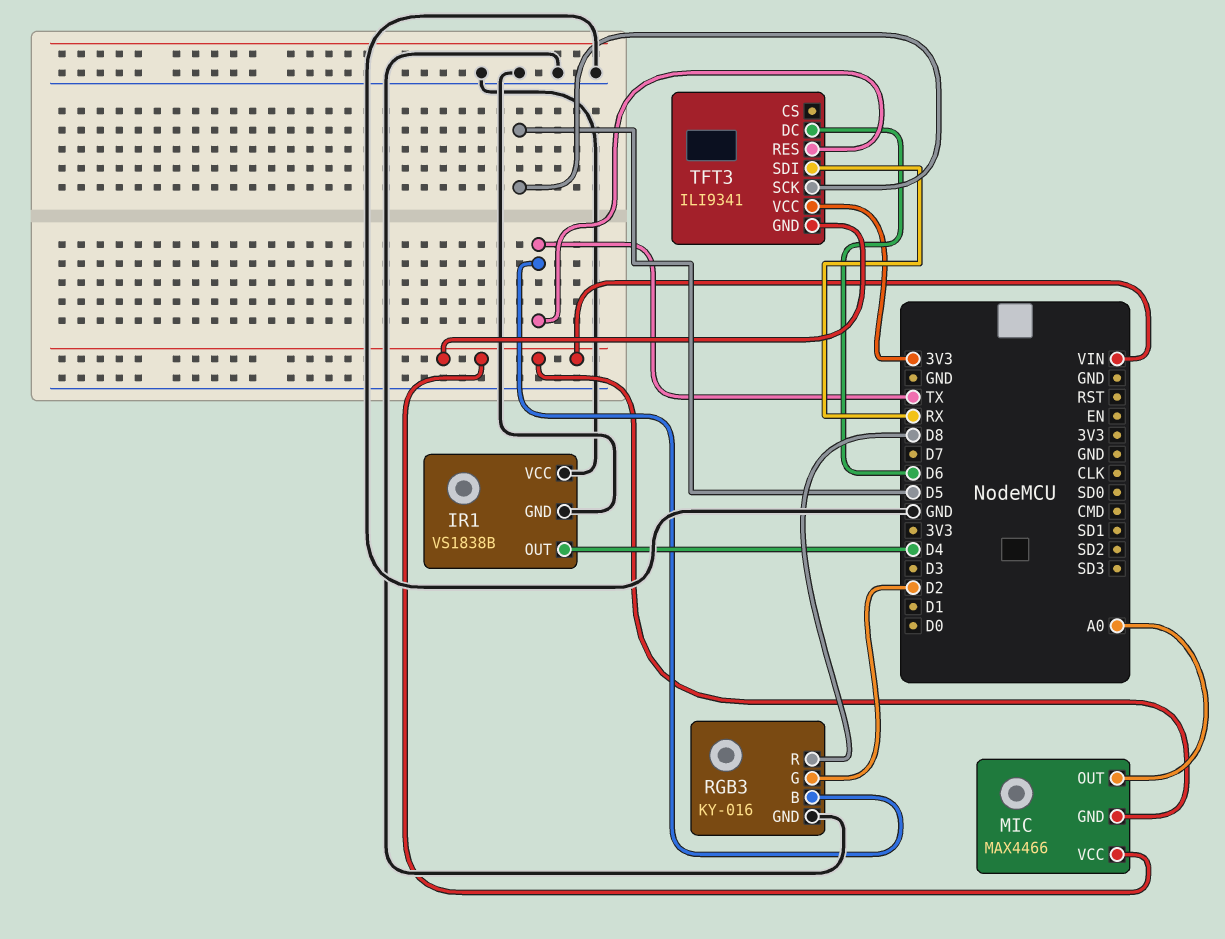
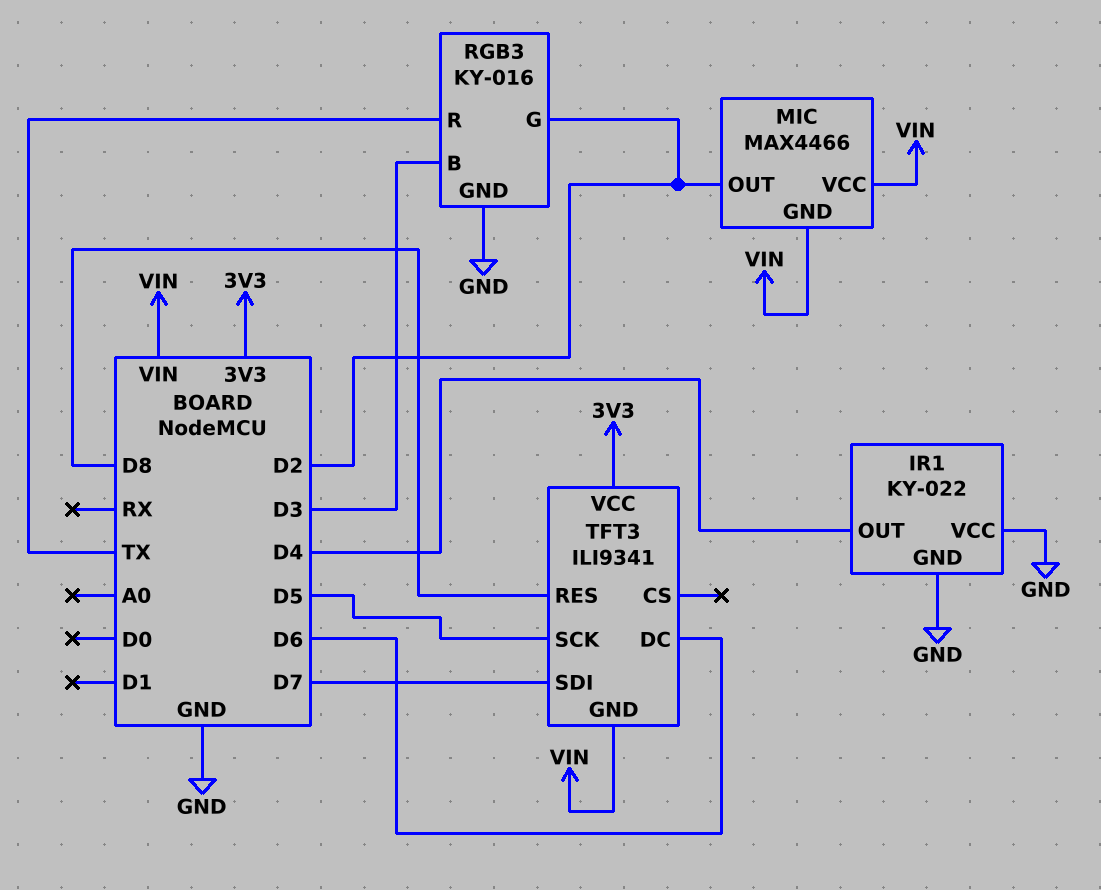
IR1: VS1838B -> KY-022
MIC pin OUT: A0 -> D2
RGB3 pin B: TX -> D3
RGB3 pin R: D8 -> TX
TFT3 pin RES: TX -> D8
TFT3 pin SDI: RX -> D7

